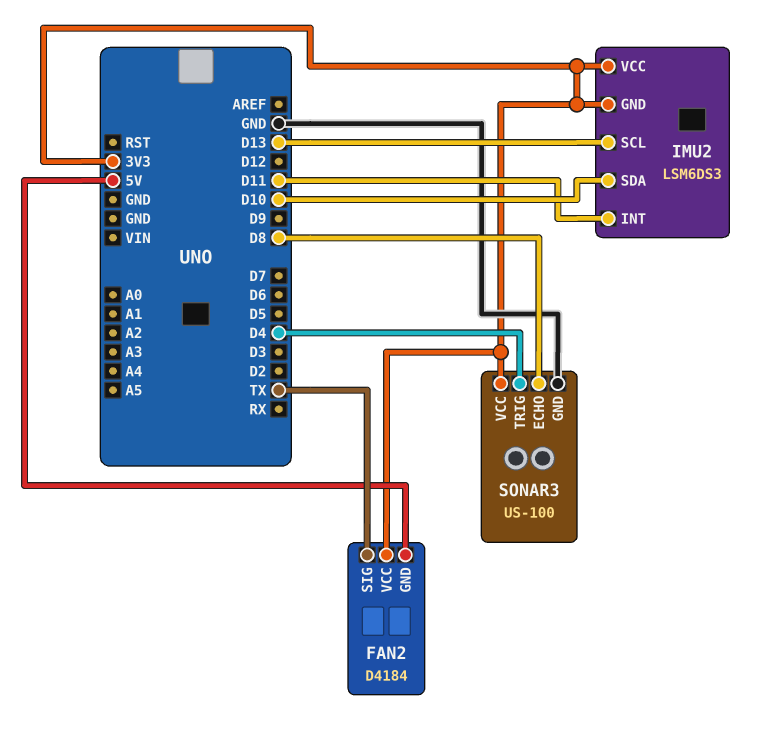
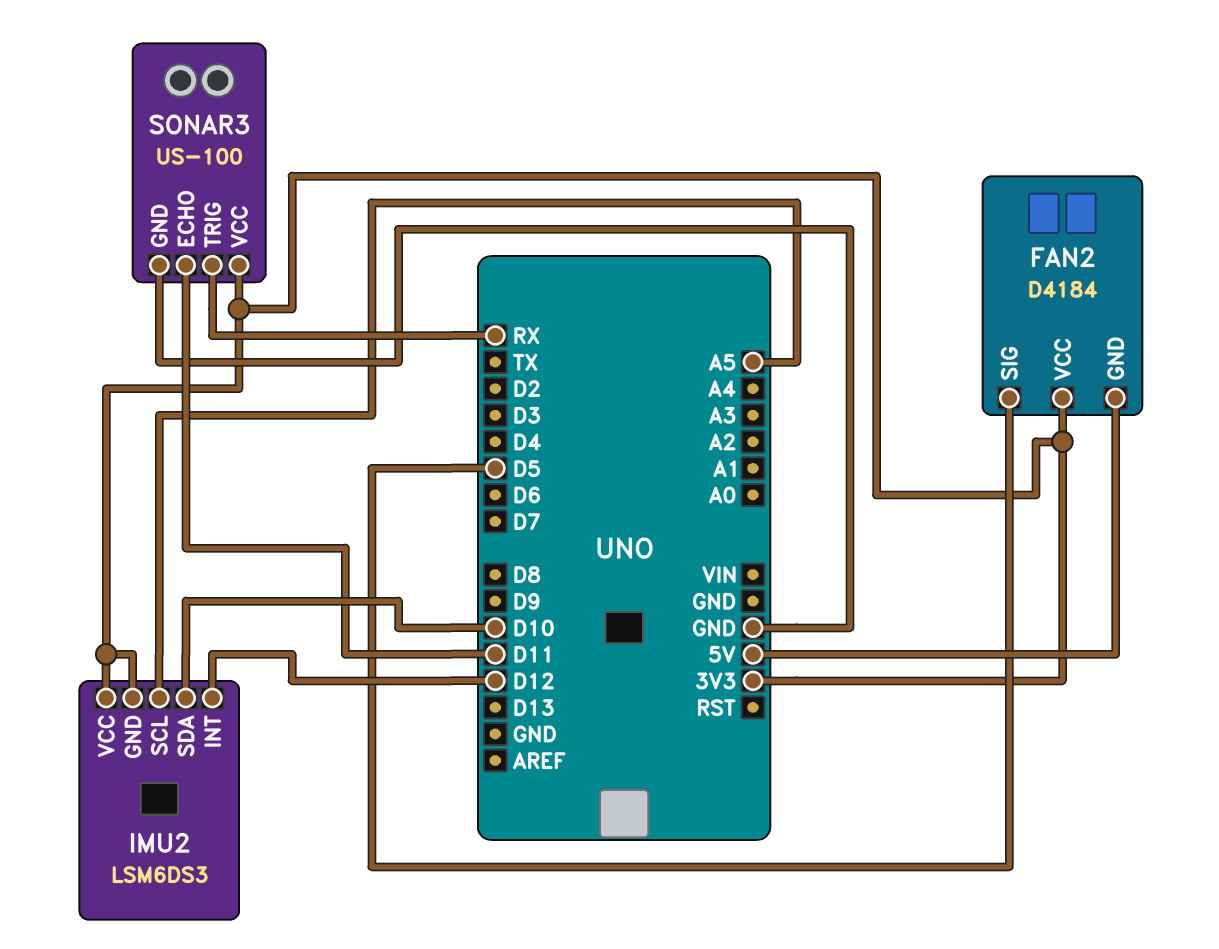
FAN2 pin SIG: TX -> D5
IMU2 pin INT: D11 -> D12
IMU2 pin SCL: D13 -> A5
SONAR3 pin ECHO: D8 -> D11
SONAR3 pin TRIG: D4 -> RX

